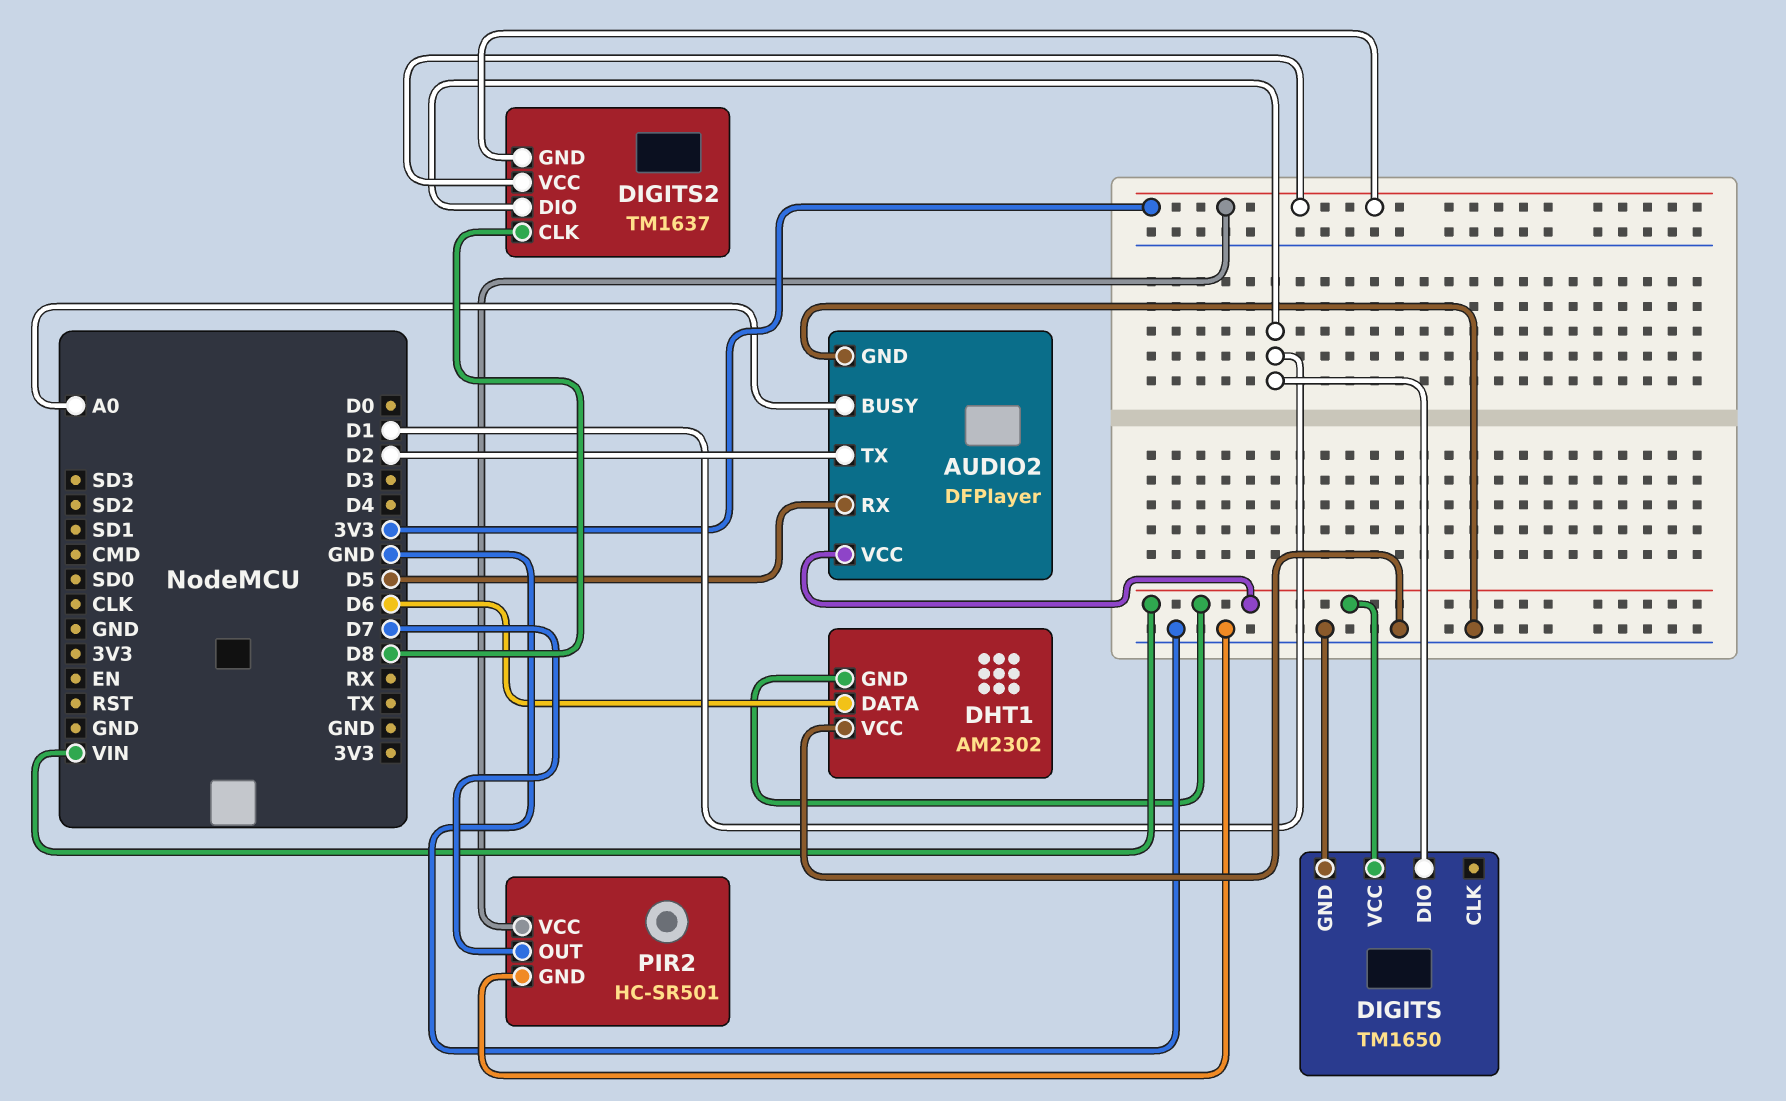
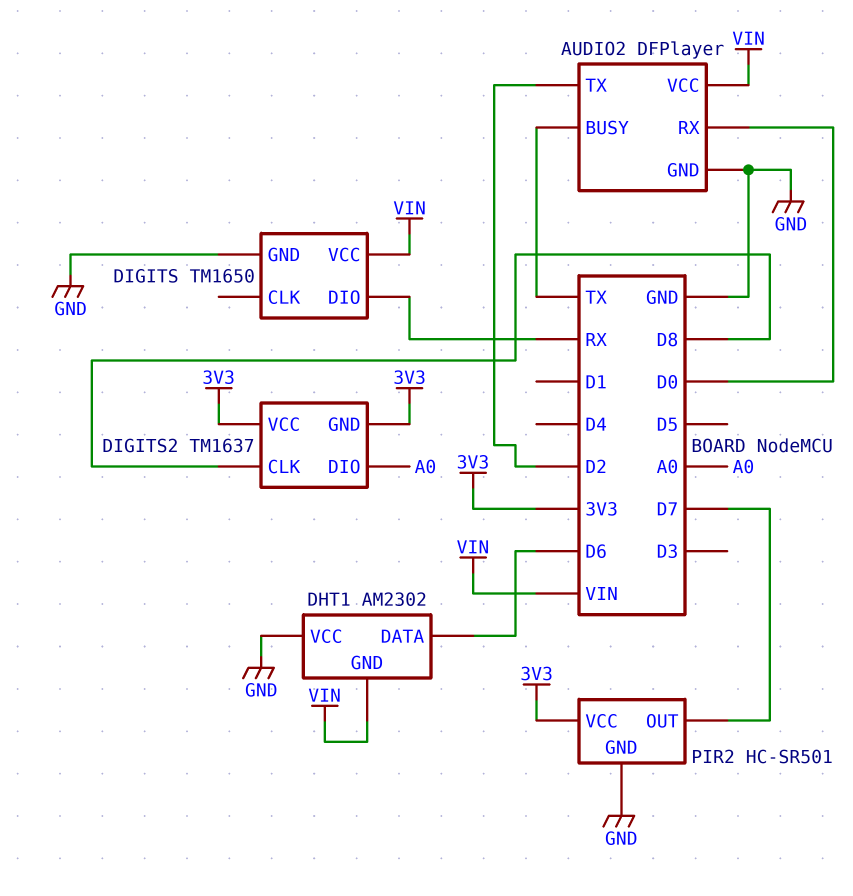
AUDIO2 pin BUSY: A0 -> TX
AUDIO2 pin RX: D5 -> D0
DIGITS pin DIO: D1 -> RX
DIGITS2 pin DIO: D1 -> A0

